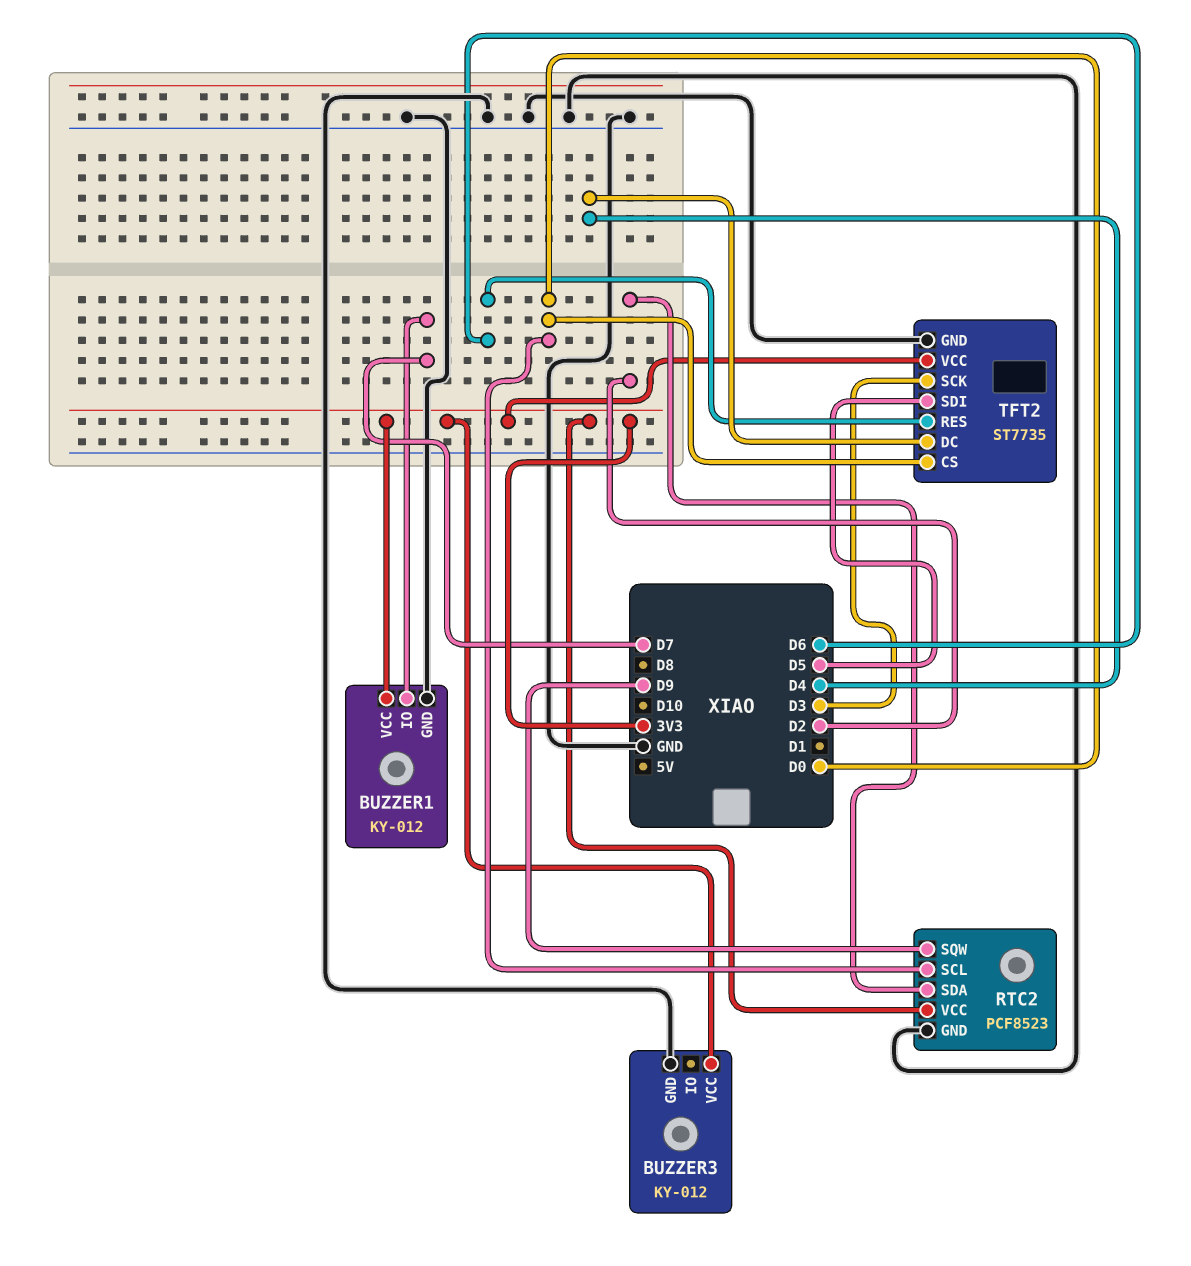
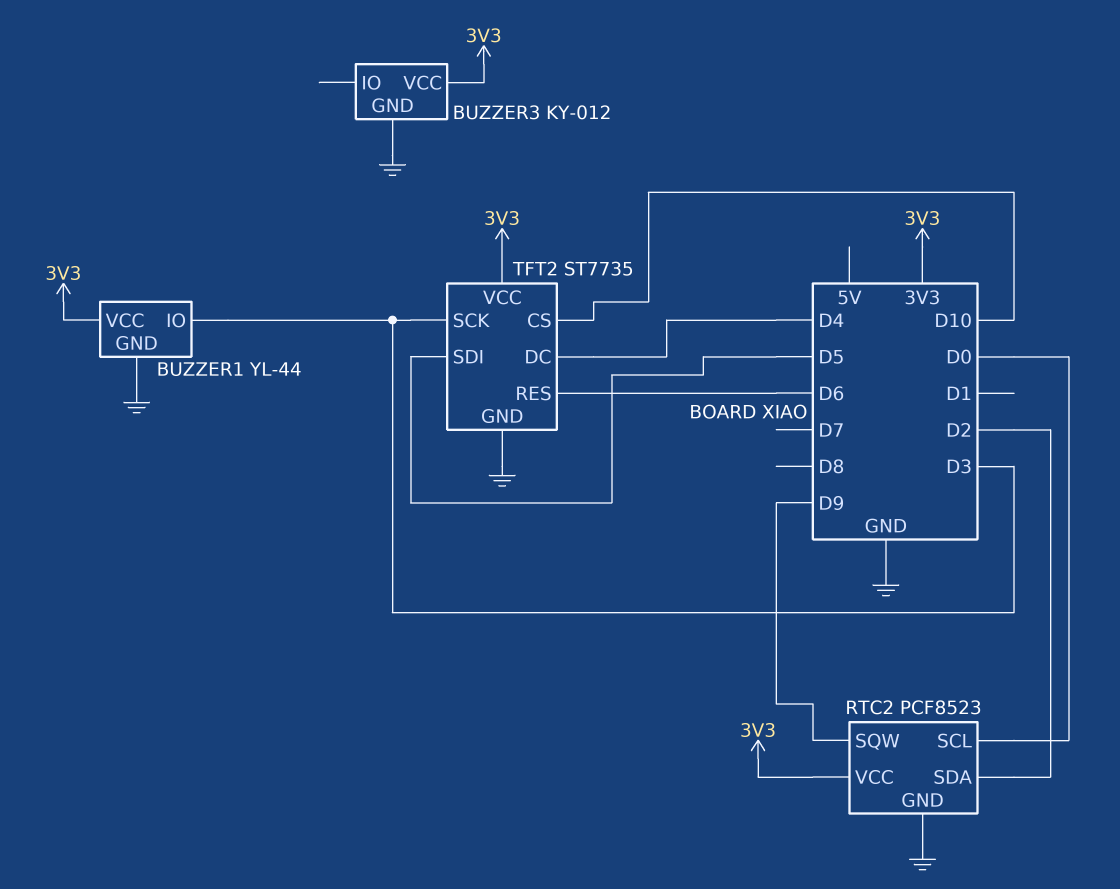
BUZZER1: KY-012 -> YL-44
BUZZER1 pin IO: D7 -> D3
TFT2 pin CS: D0 -> D10

